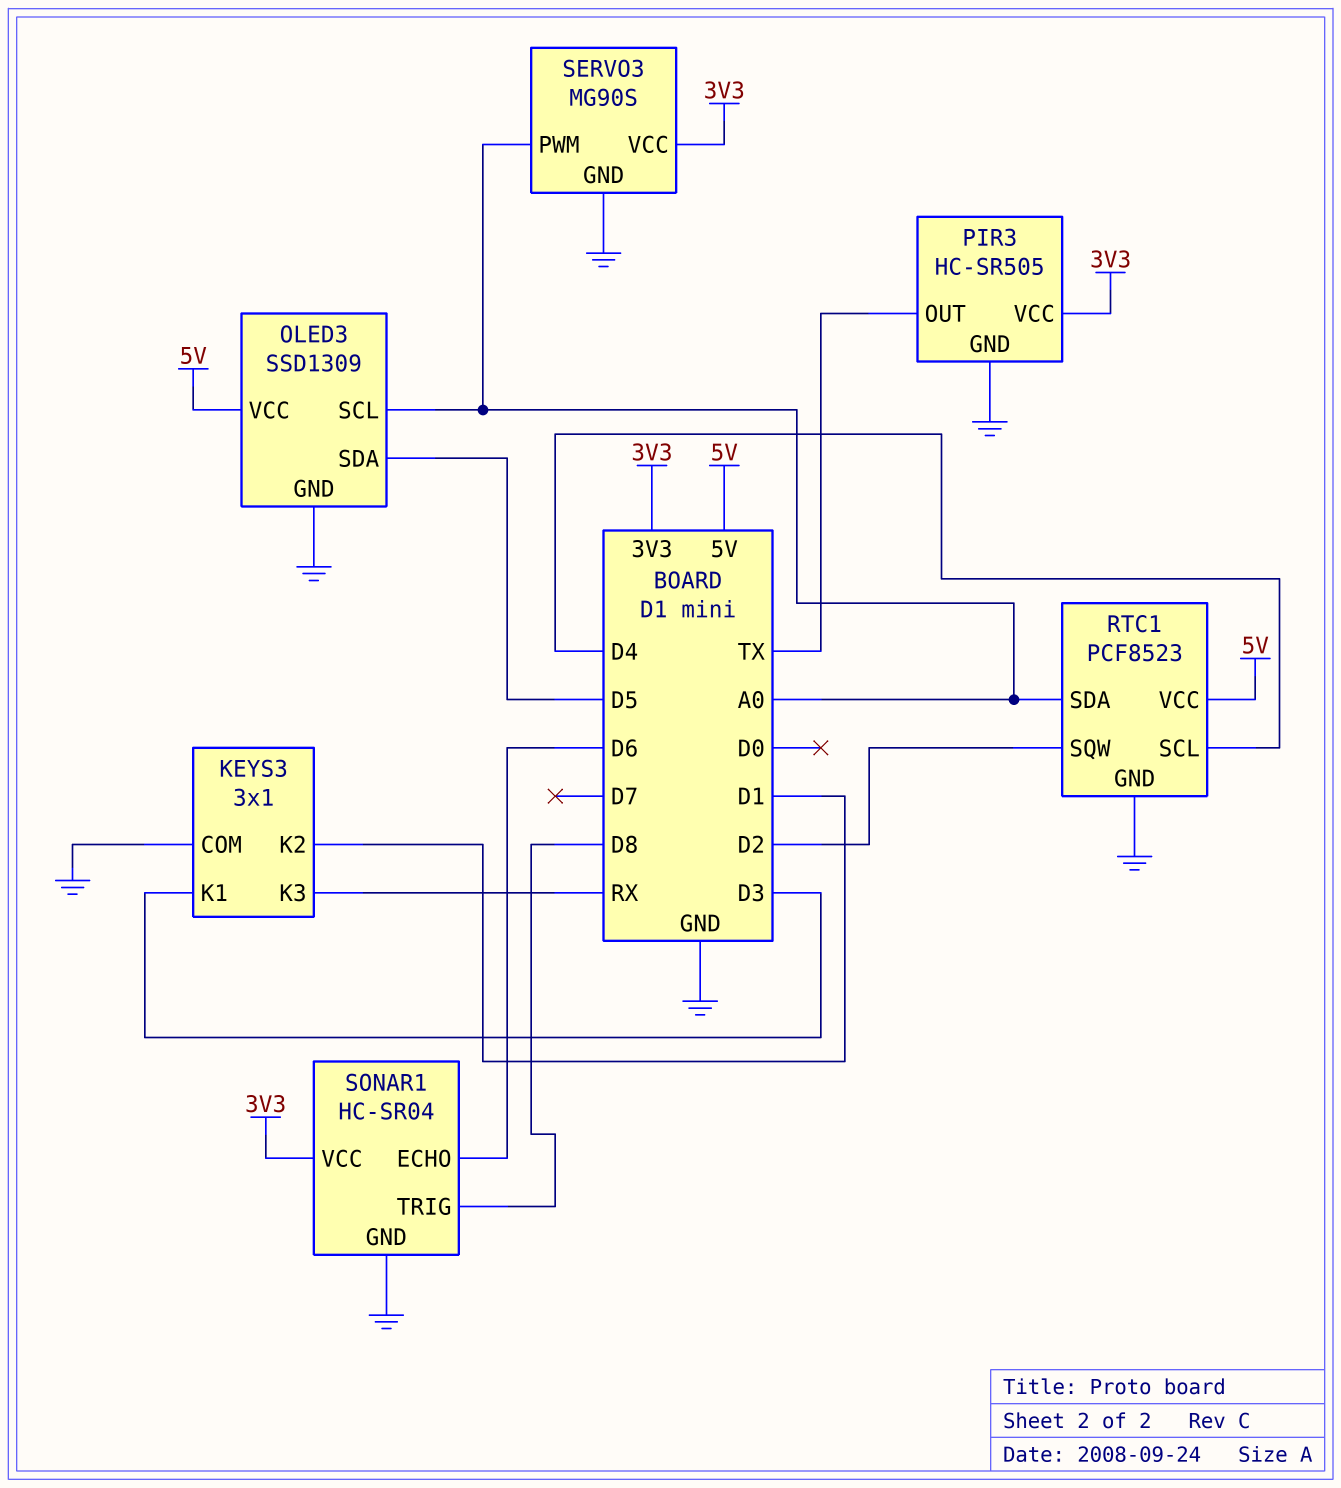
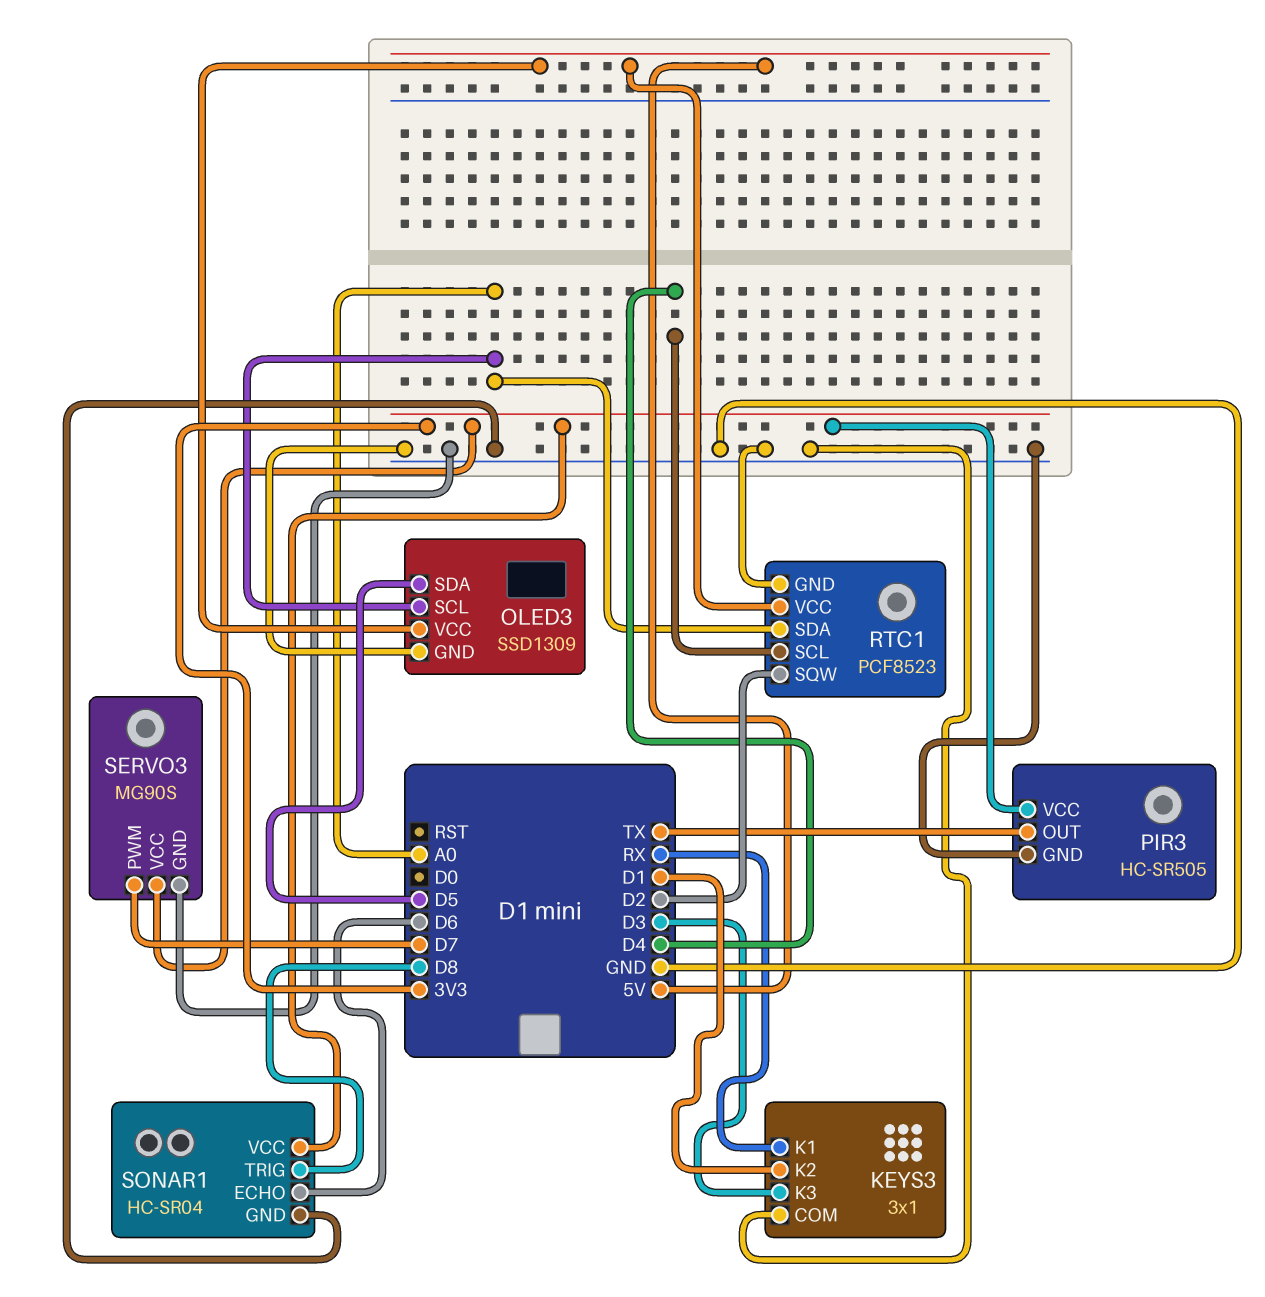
KEYS3 pin K1: D3 -> RX
KEYS3 pin K3: RX -> D3
SERVO3 pin PWM: A0 -> D7

